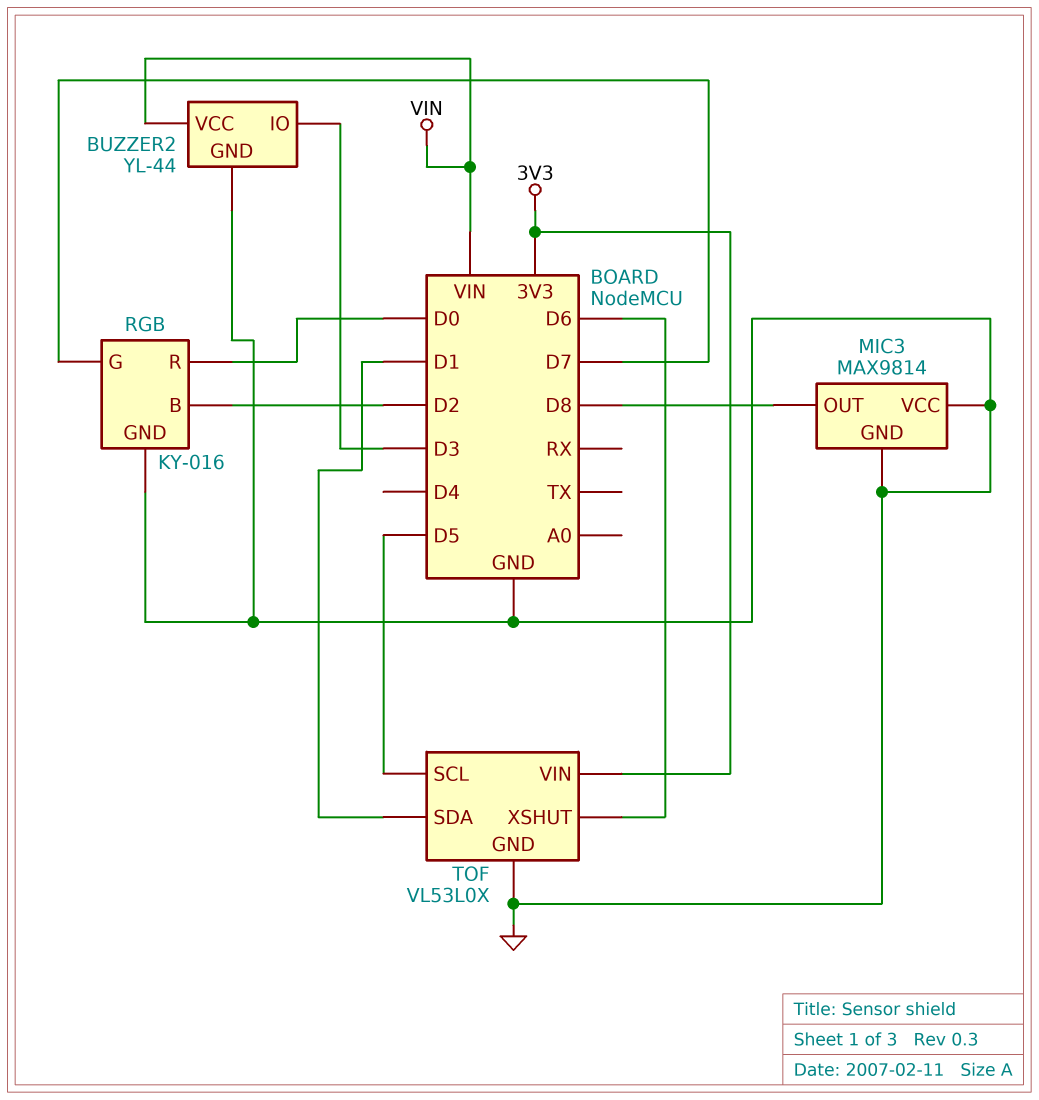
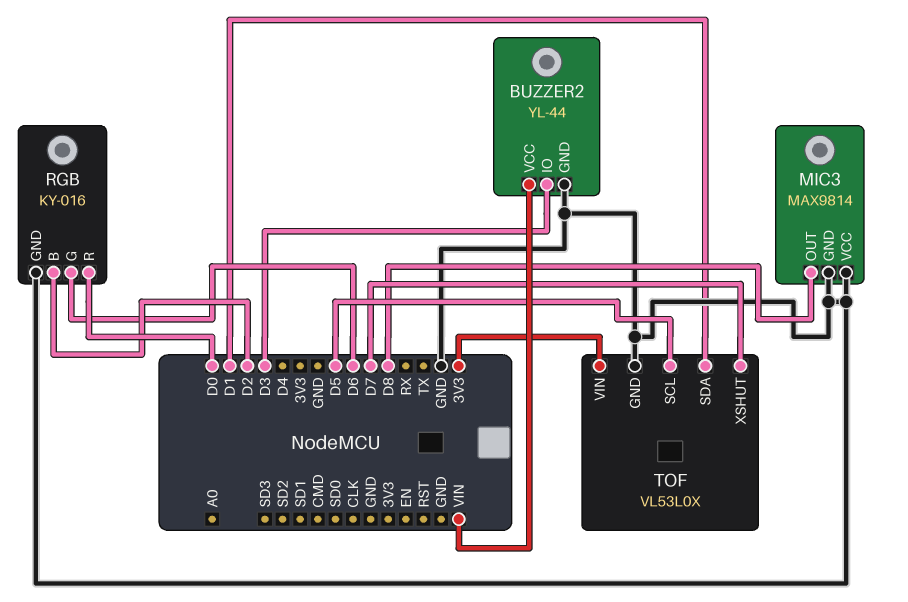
RGB pin G: D7 -> D6
TOF pin XSHUT: D6 -> D7

